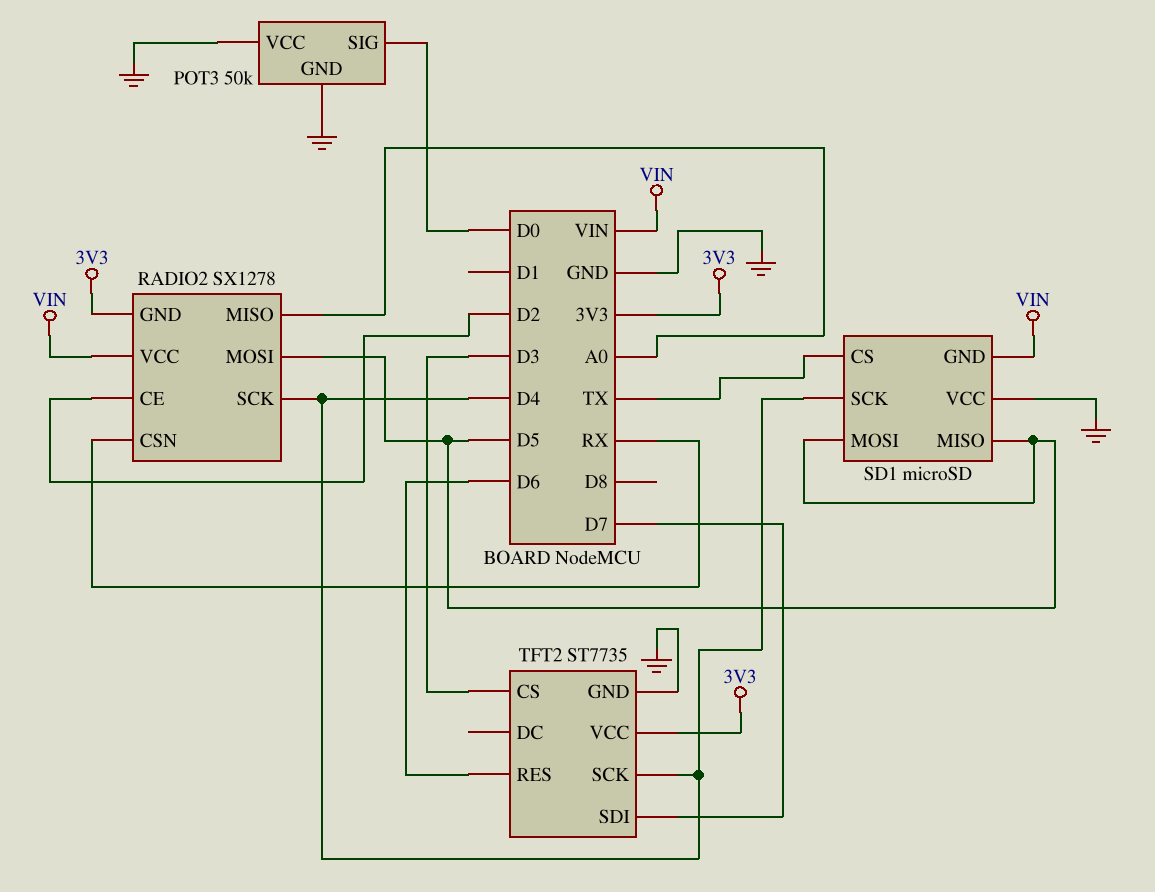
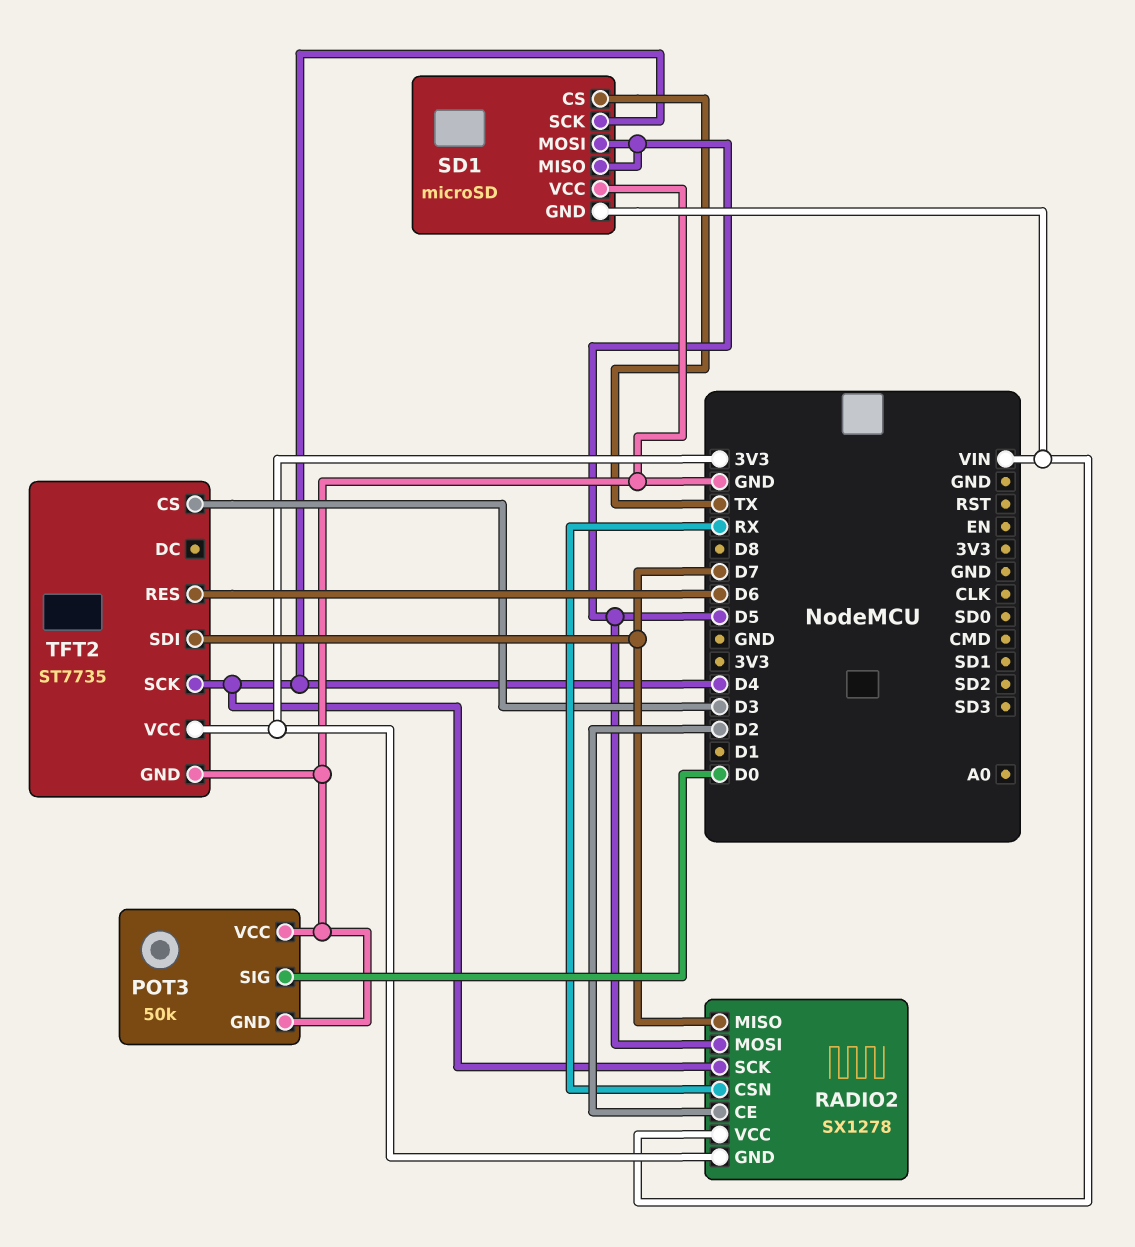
RADIO2 pin MISO: A0 -> D7

